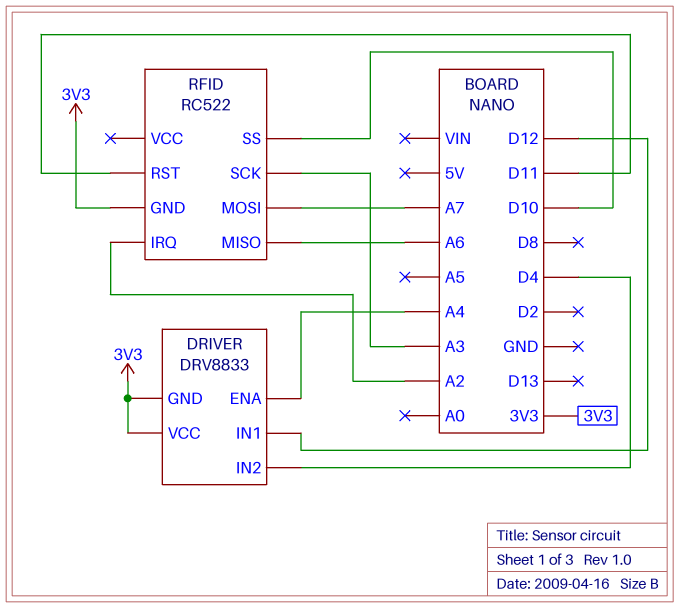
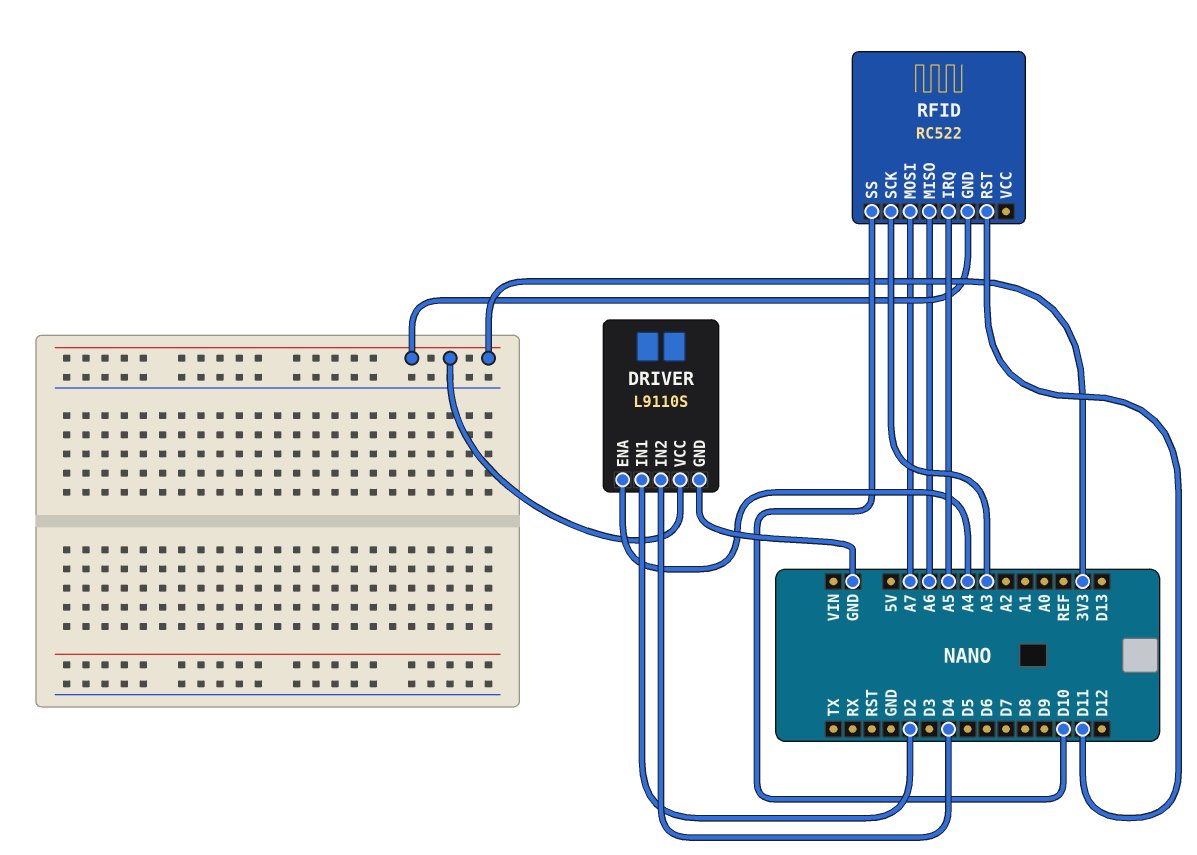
DRIVER: DRV8833 -> L9110S
DRIVER pin GND: 3V3 -> GND
DRIVER pin IN1: D12 -> D2
RFID pin IRQ: A2 -> A5

